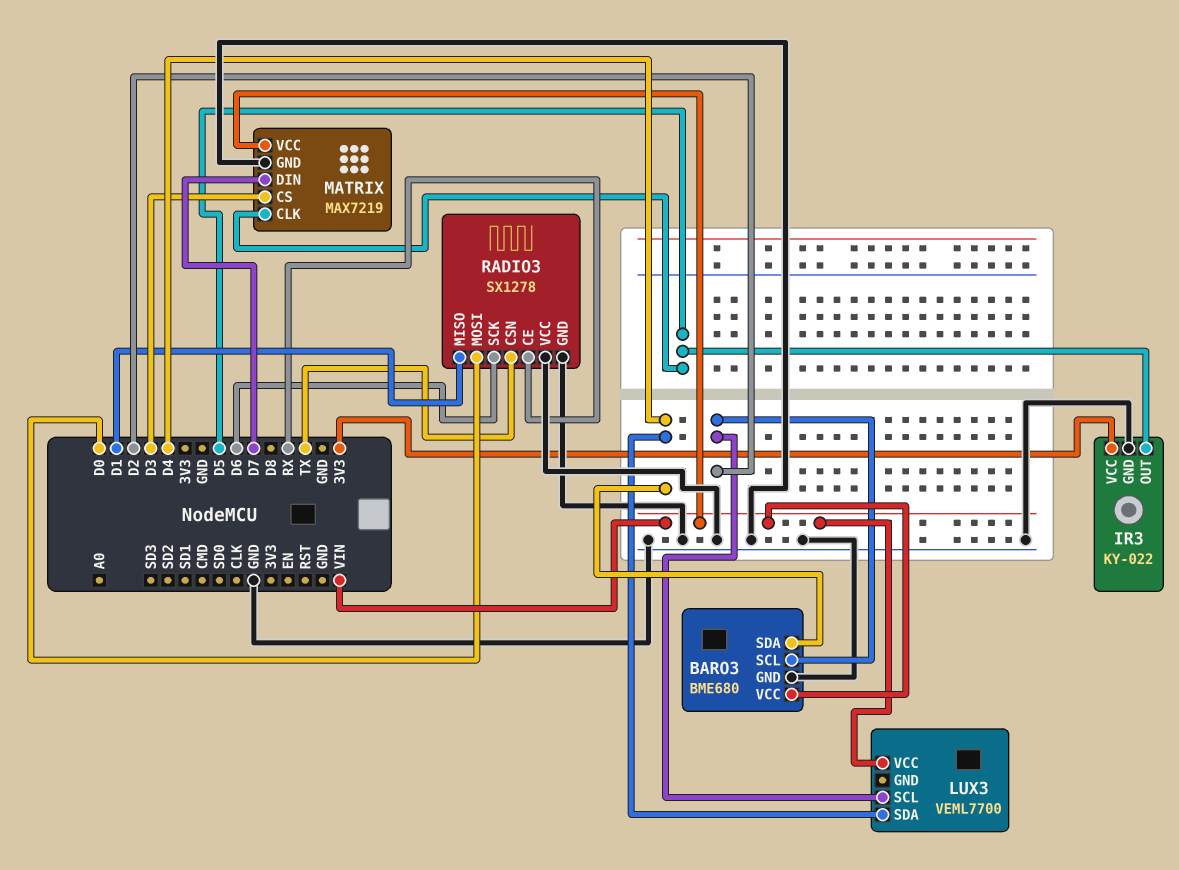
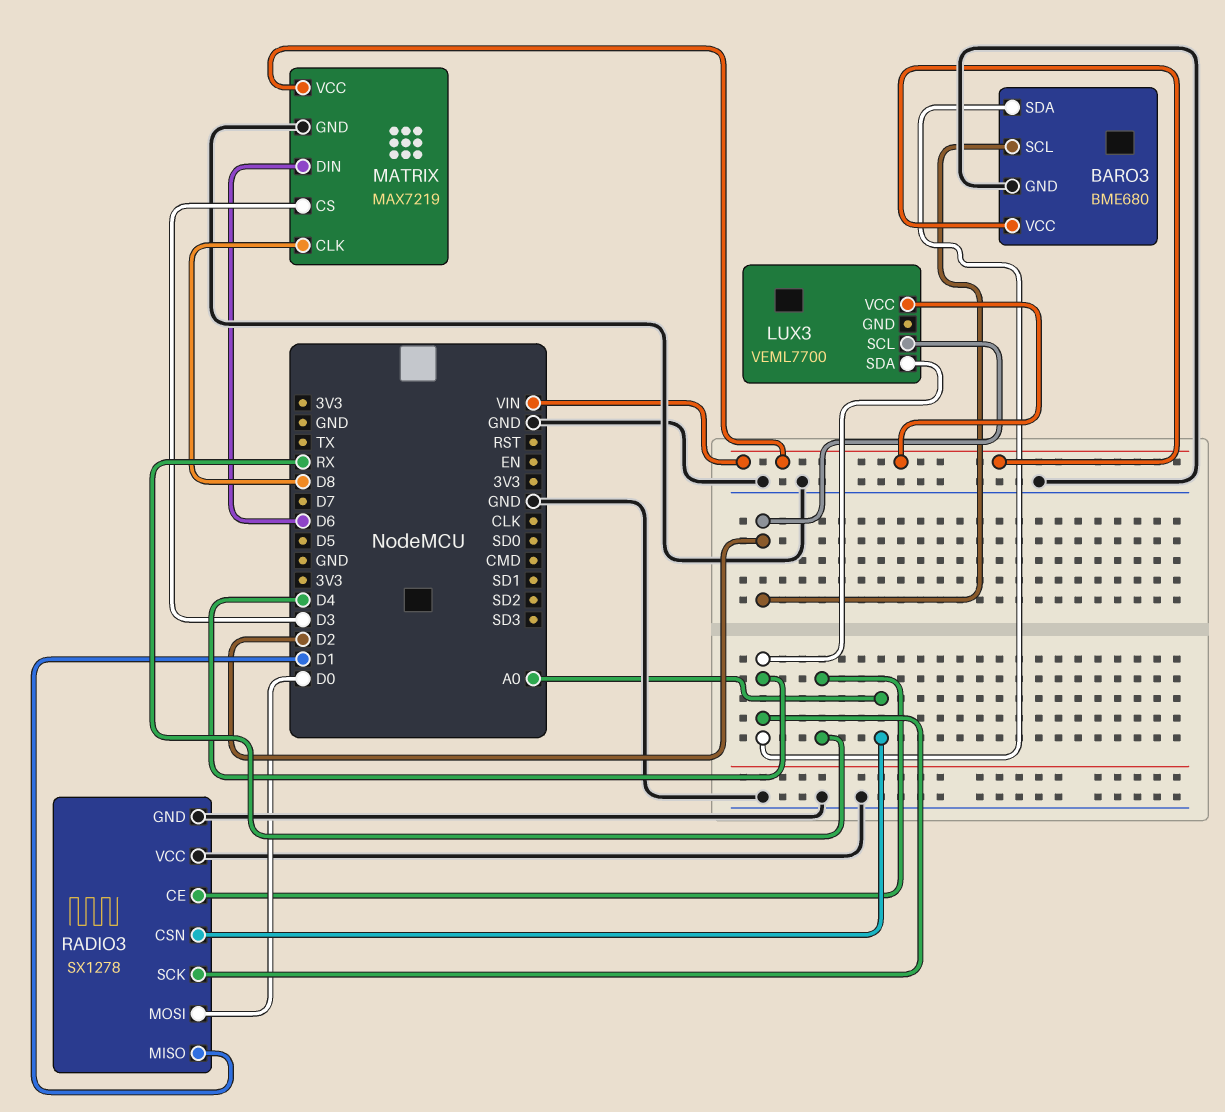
IR3: KY-022 -> none
IR3 pin GND: GND -> none
IR3 pin OUT: D5 -> none
IR3 pin VCC: 3V3 -> none
MATRIX pin CLK: D5 -> D8
MATRIX pin DIN: D7 -> D6
RADIO3 pin CSN: TX -> A0
RADIO3 pin SCK: D6 -> D4

